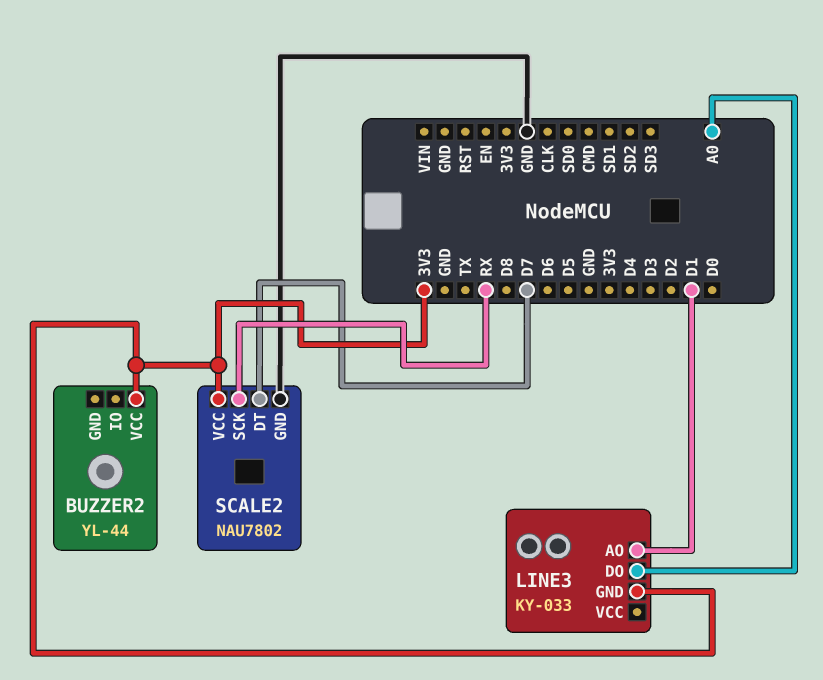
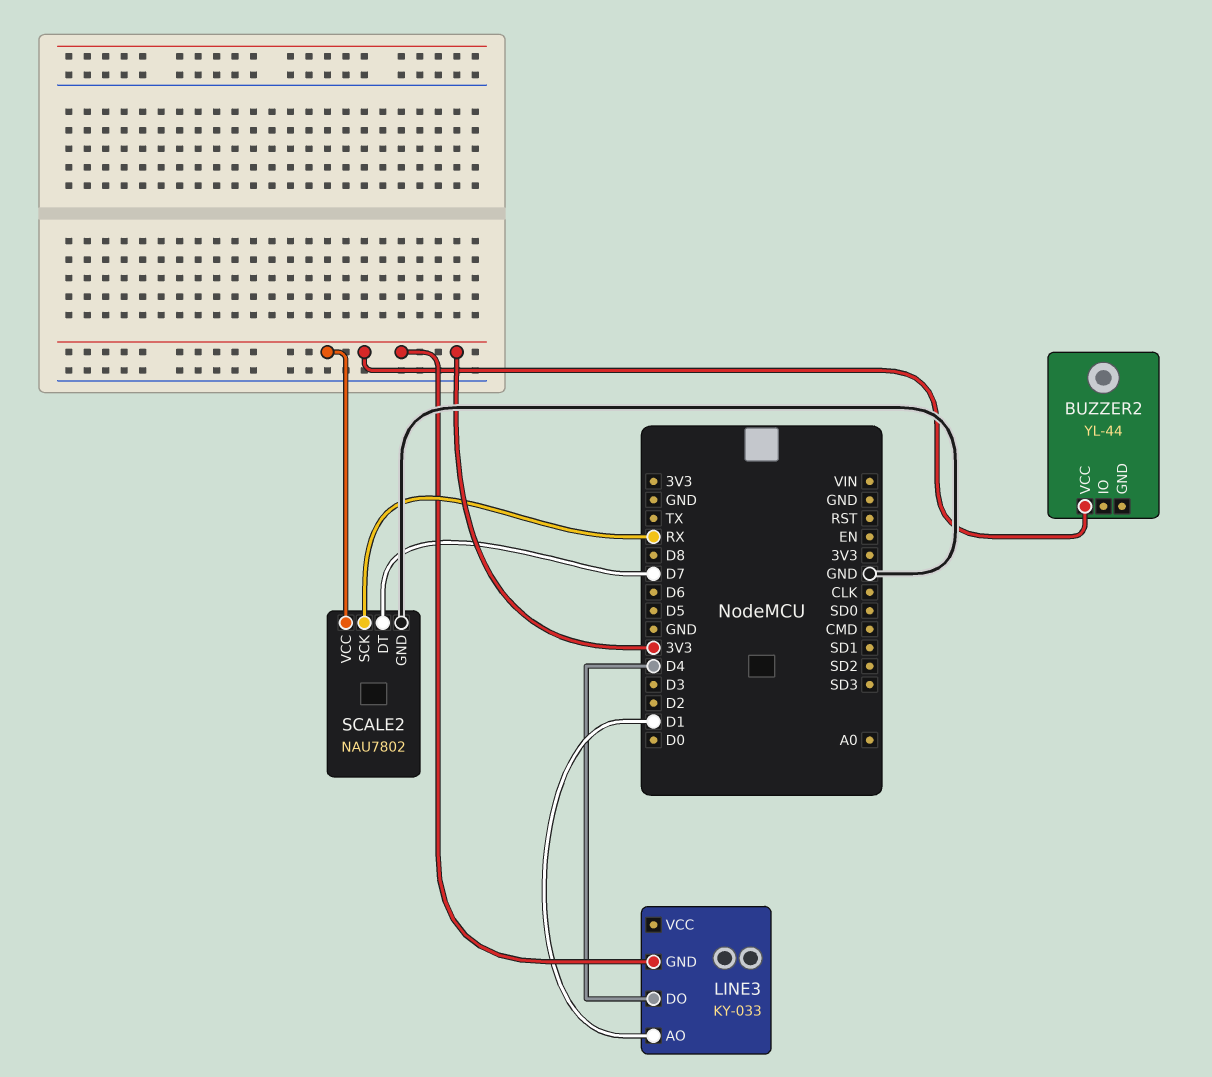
LINE3 pin DO: A0 -> D4

